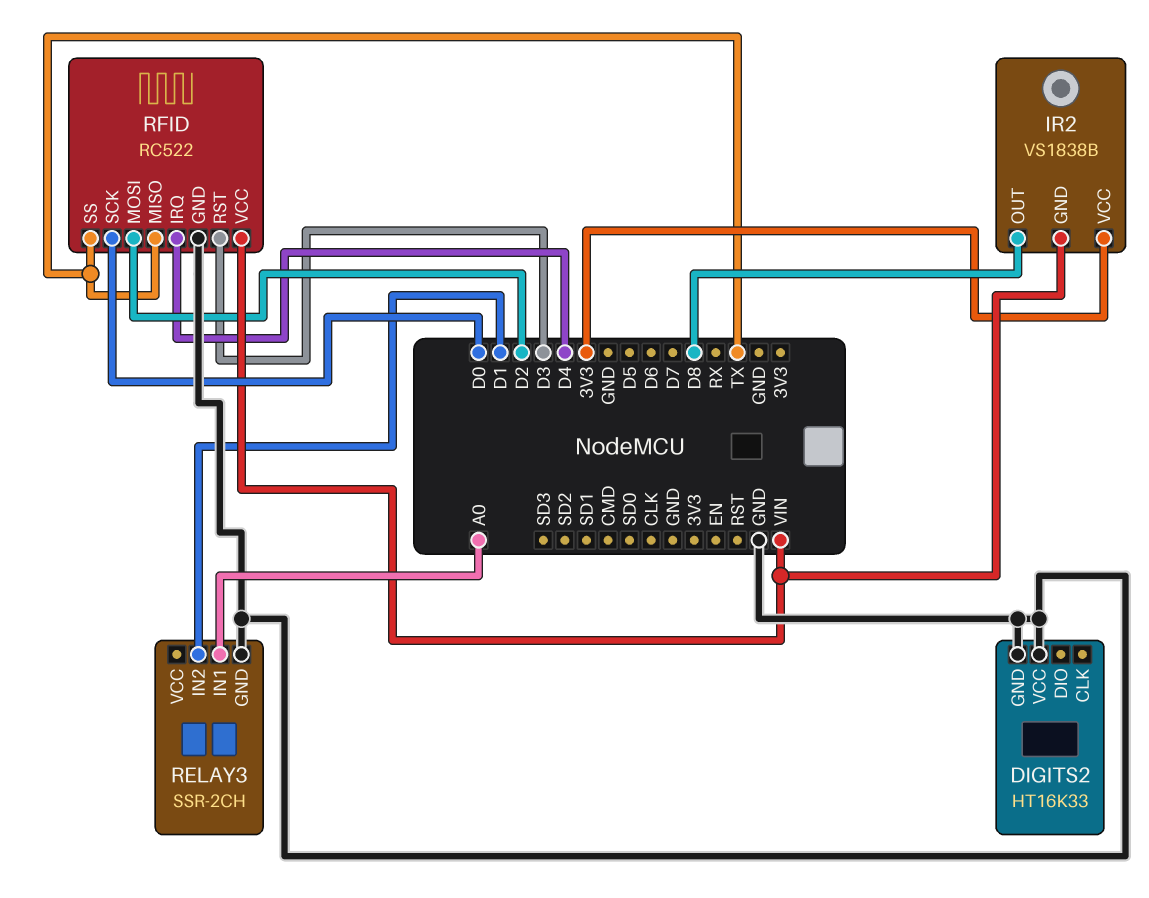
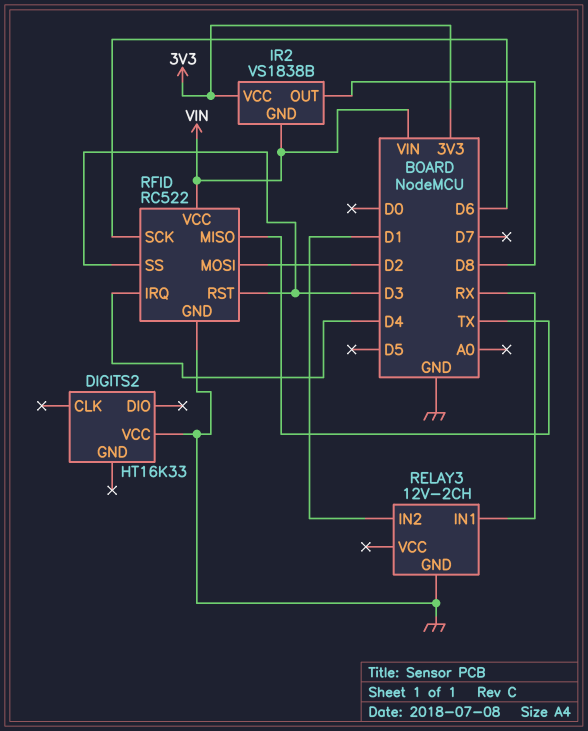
DIGITS2 pin GND: GND -> none
RELAY3: SSR-2CH -> 12V-2CH
RELAY3 pin IN1: A0 -> RX
RFID pin SCK: D0 -> D6
RFID pin SS: TX -> D3

